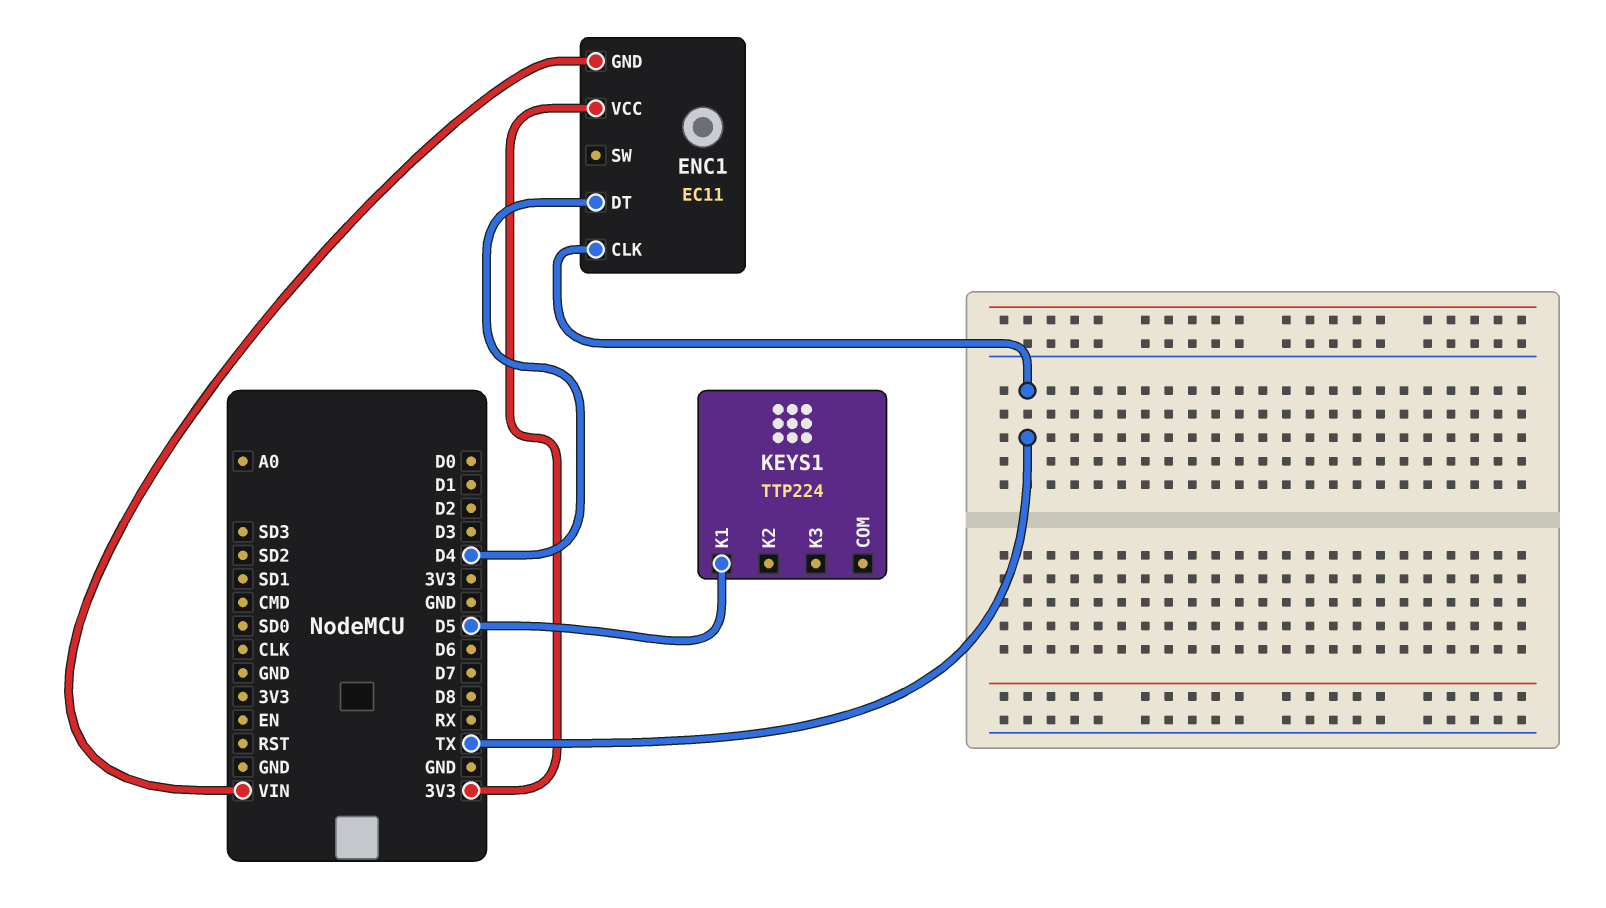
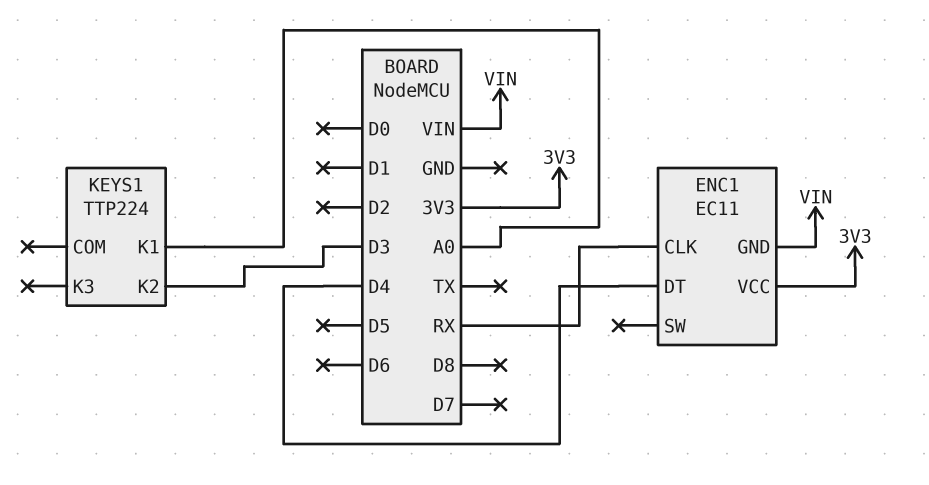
ENC1 pin CLK: TX -> RX
KEYS1 pin K1: D5 -> A0
KEYS1 pin K2: none -> D3

